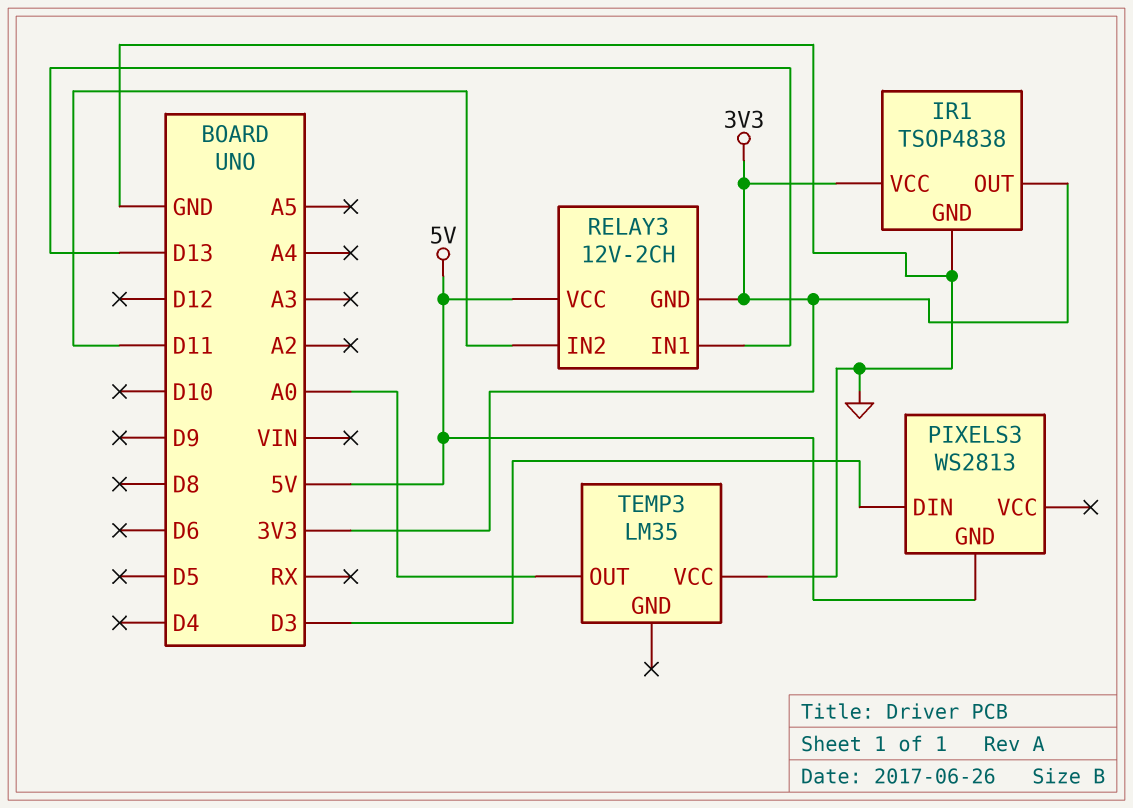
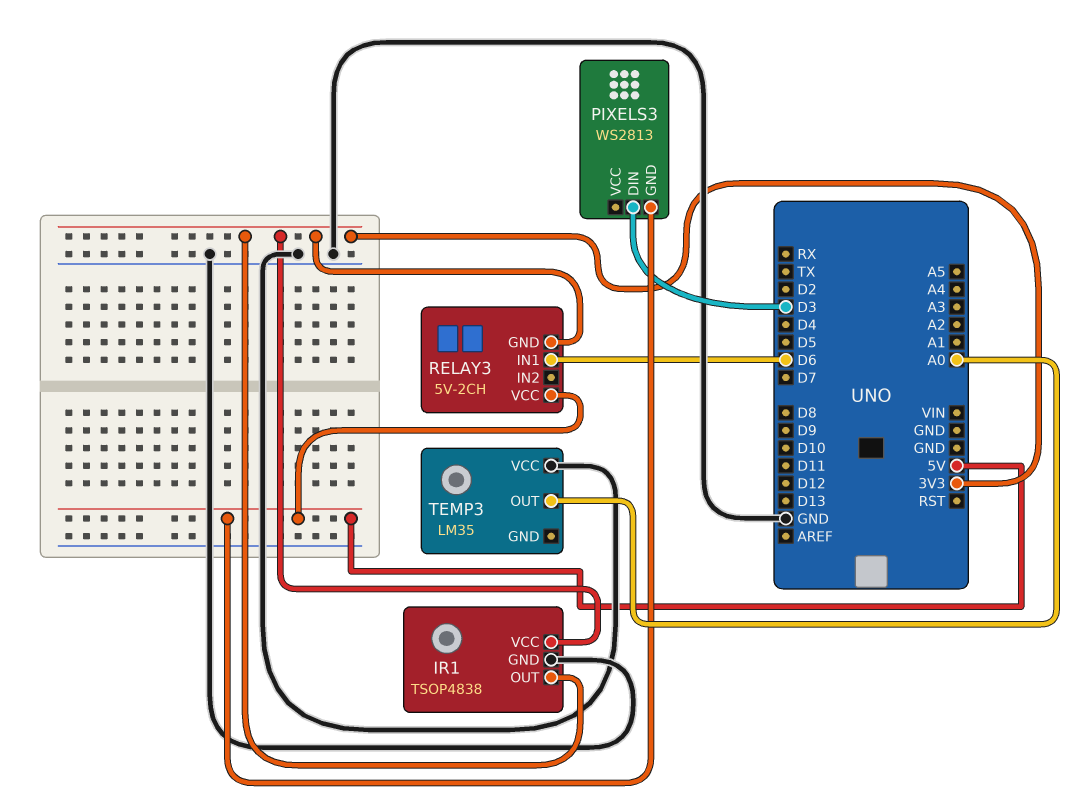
RELAY3: 12V-2CH -> 5V-2CH
RELAY3 pin IN1: D13 -> D6
RELAY3 pin IN2: D11 -> none

